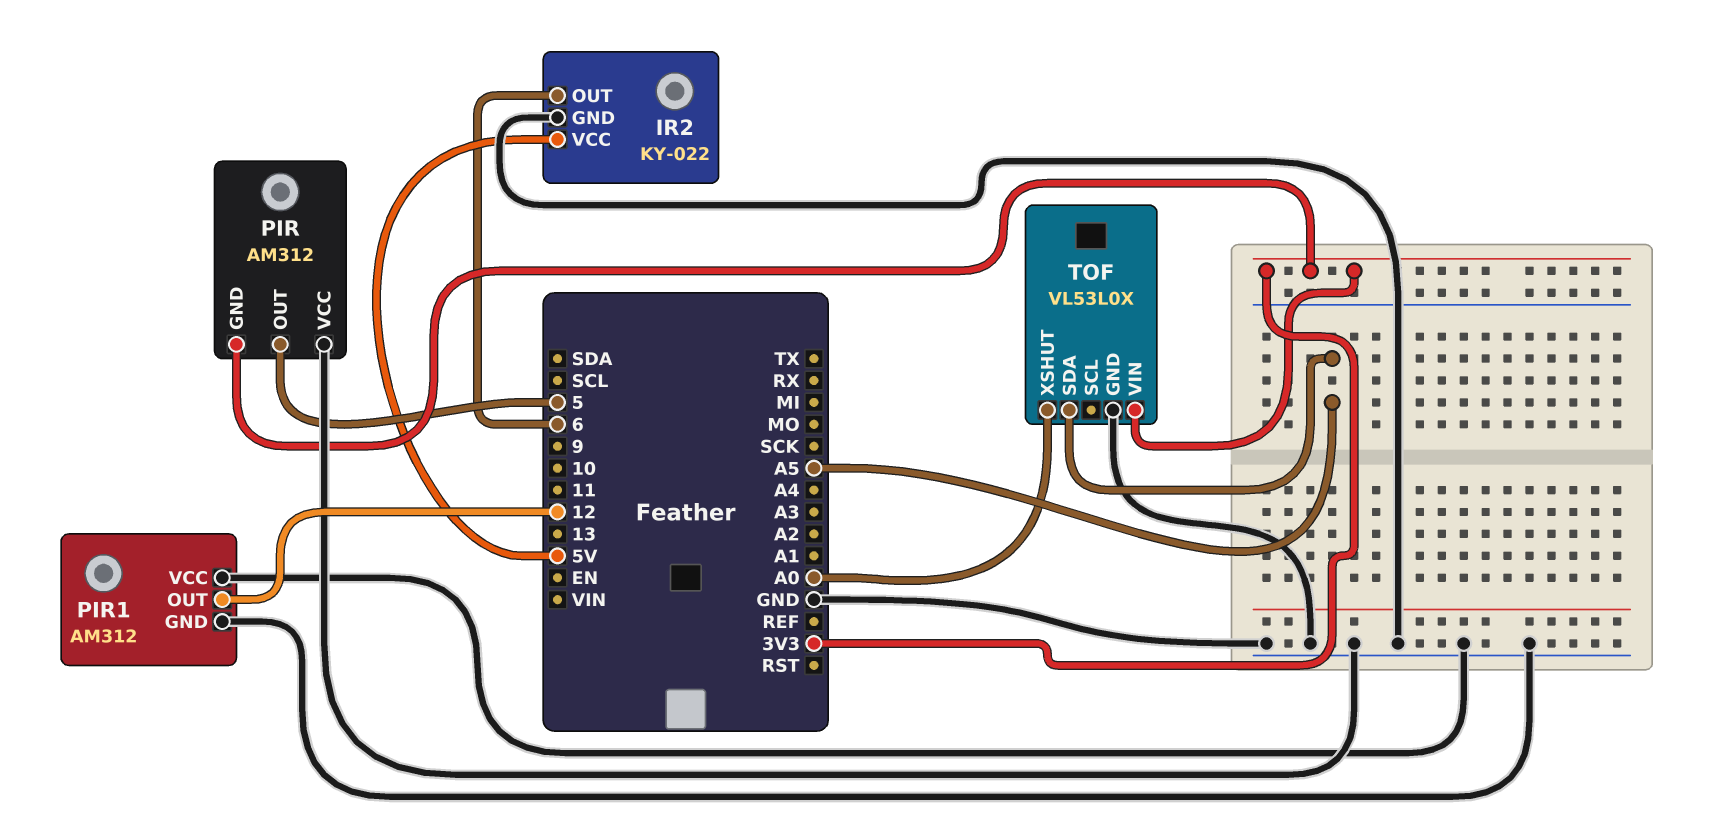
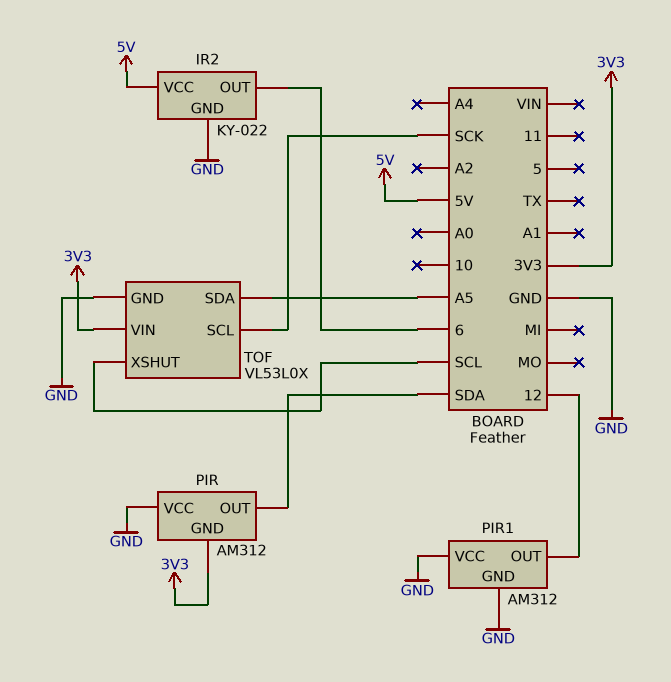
PIR pin OUT: 5 -> SDA
TOF pin SCL: none -> SCK
TOF pin XSHUT: A0 -> SCL

